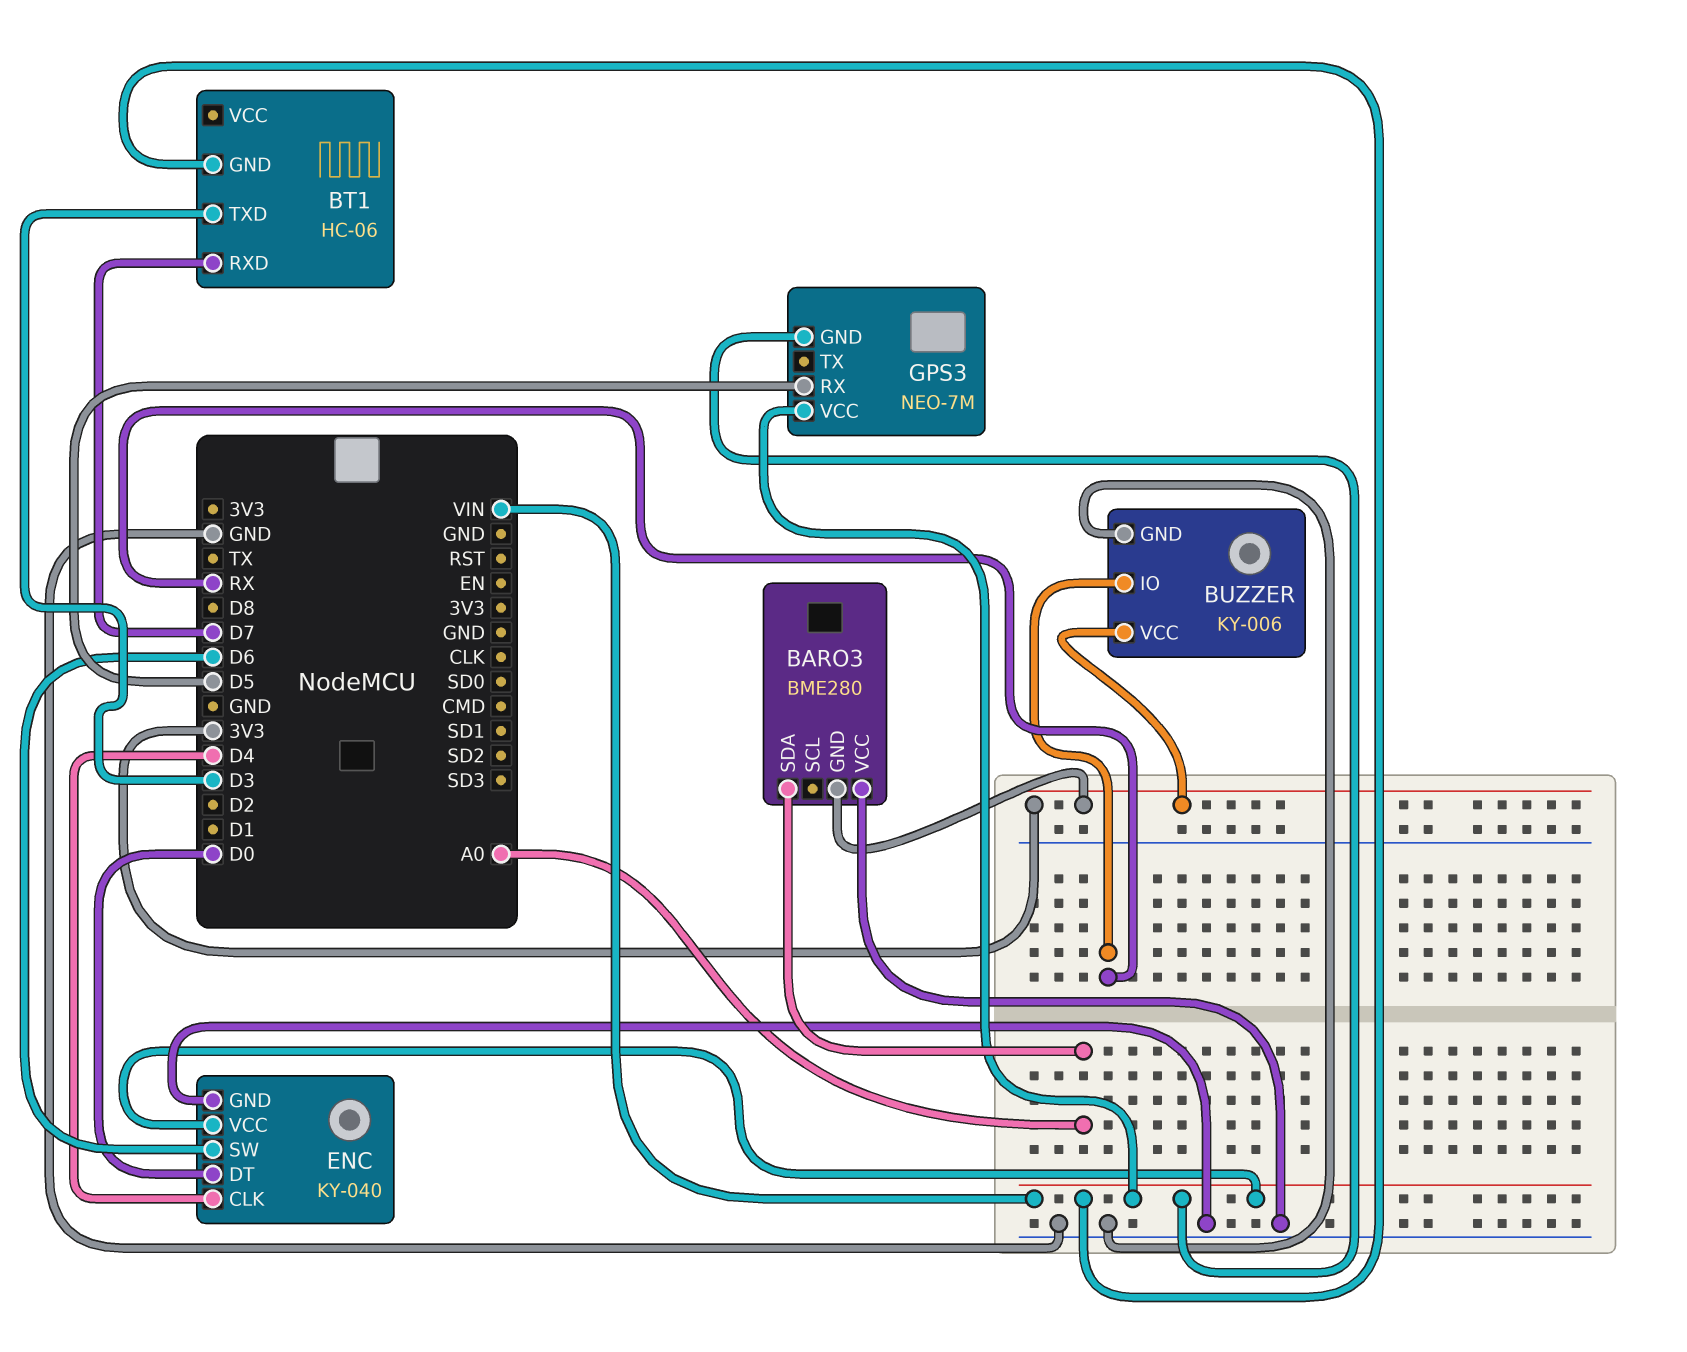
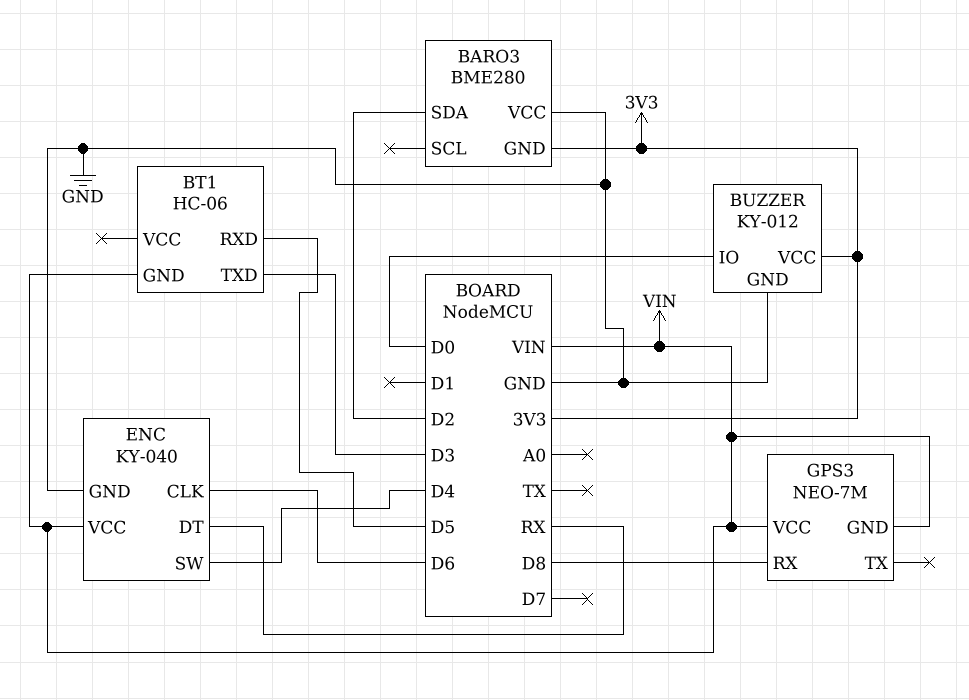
BARO3 pin SDA: A0 -> D2
BT1 pin RXD: D7 -> D5
BUZZER: KY-006 -> KY-012
BUZZER pin IO: RX -> D0
ENC pin CLK: D4 -> D6
ENC pin DT: D0 -> RX
ENC pin SW: D6 -> D4
GPS3 pin RX: D5 -> D8

